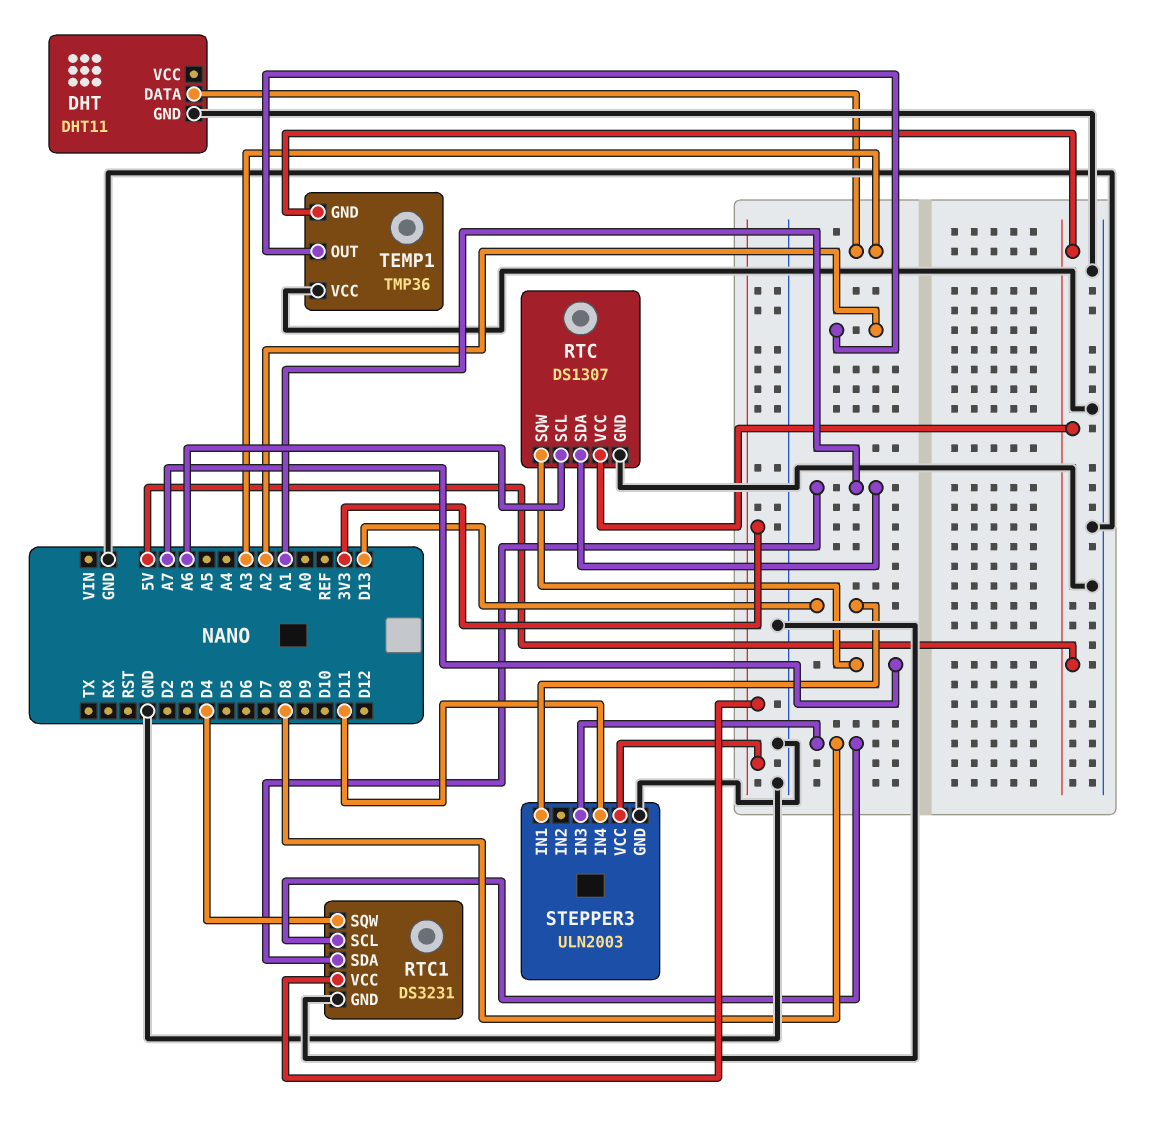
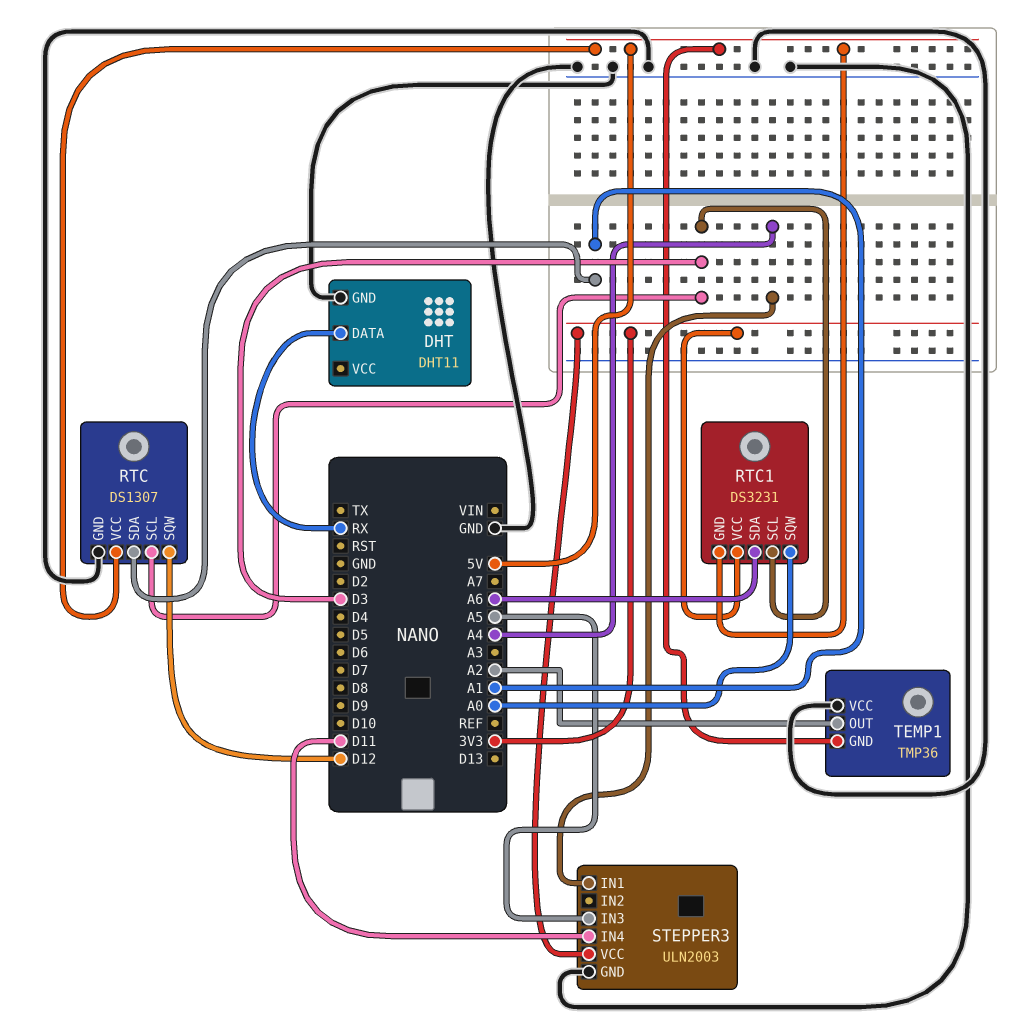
DHT pin DATA: A3 -> RX
RTC pin SCL: A6 -> D3
RTC pin SQW: A7 -> D12
RTC1 pin GND: GND -> 5V
RTC1 pin SCL: D8 -> D3
RTC1 pin SDA: A1 -> A6
RTC1 pin SQW: D4 -> A0
STEPPER3 pin IN1: D13 -> A4
STEPPER3 pin IN3: D8 -> A5

